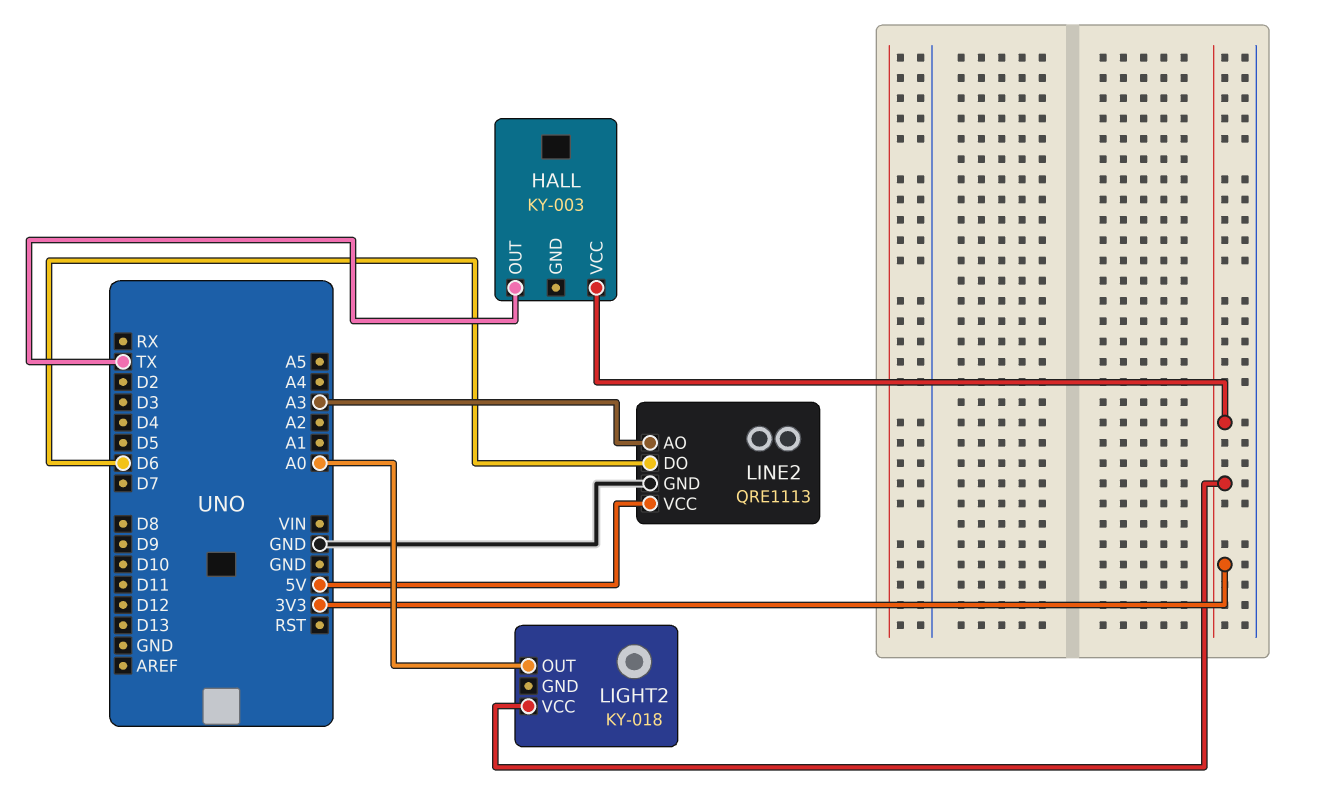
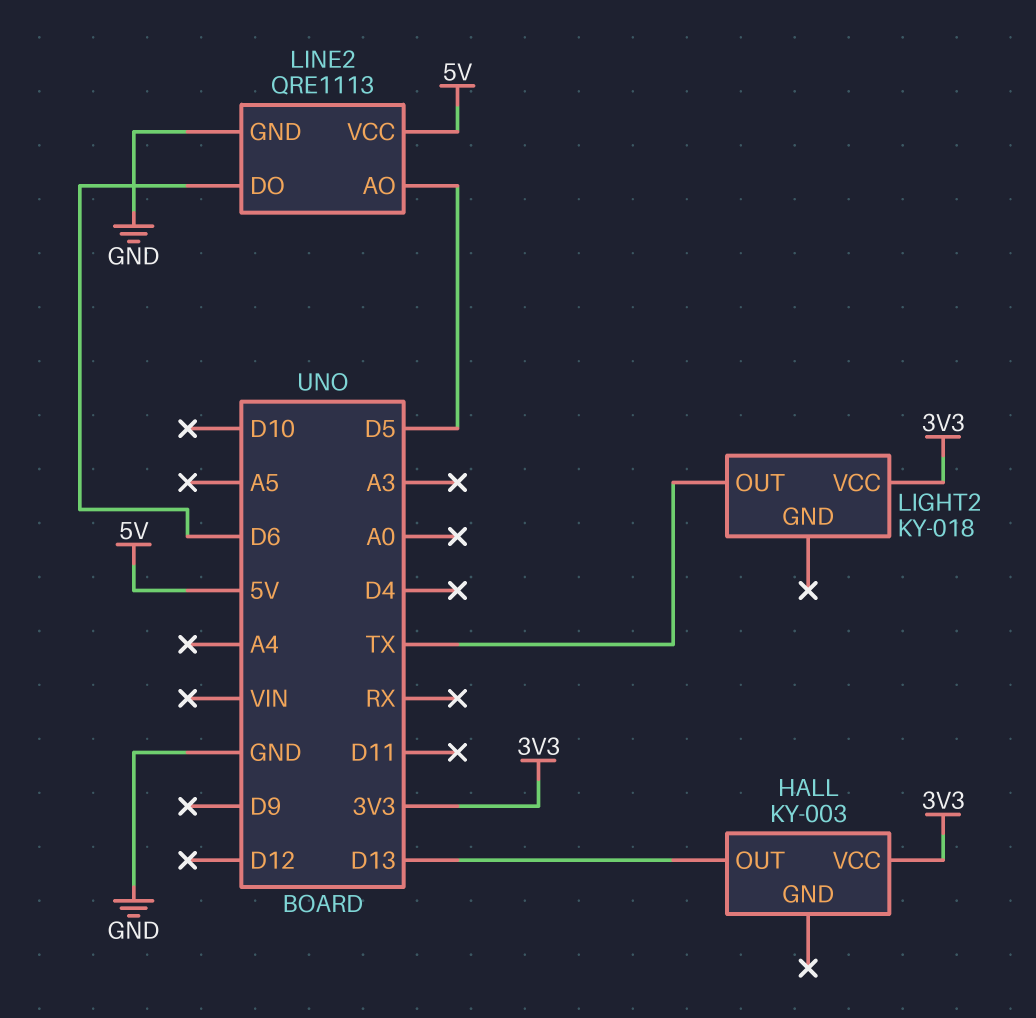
HALL pin OUT: TX -> D13
LIGHT2 pin OUT: A0 -> TX
LINE2 pin AO: A3 -> D5

